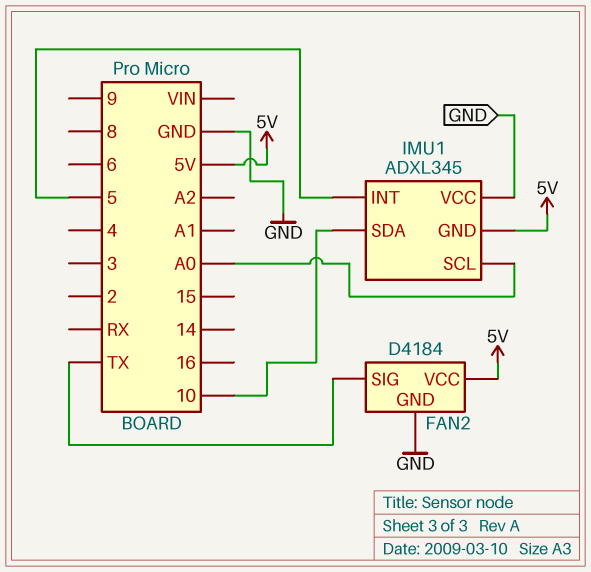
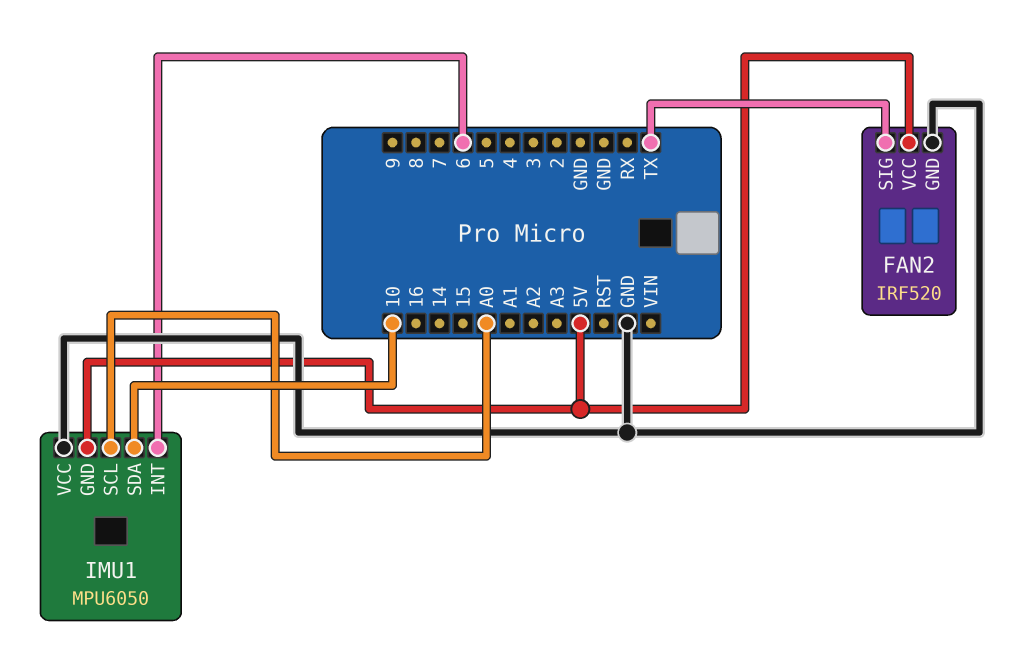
FAN2: D4184 -> IRF520
IMU1: ADXL345 -> MPU6050
IMU1 pin INT: 5 -> 6

